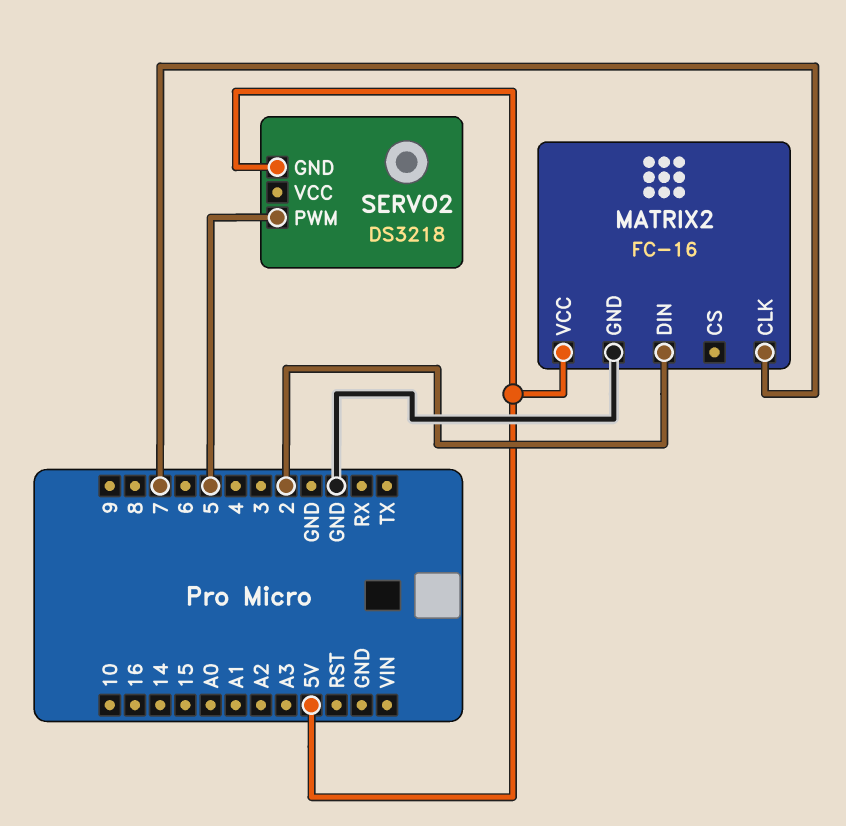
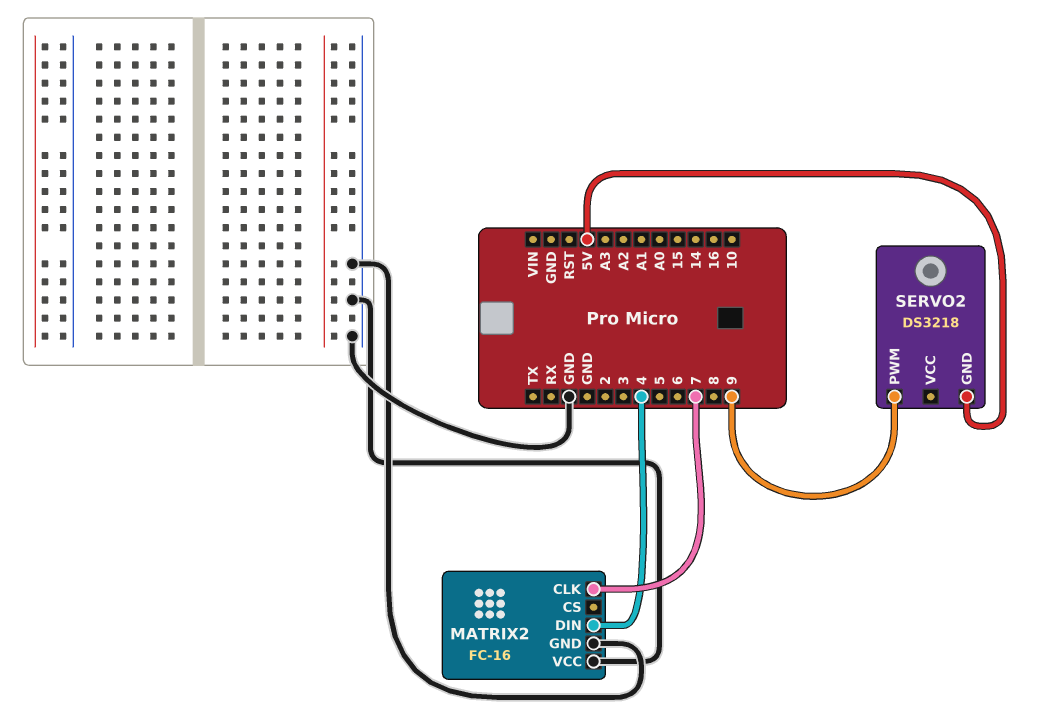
MATRIX2 pin DIN: 2 -> 4
MATRIX2 pin VCC: 5V -> GND
SERVO2 pin PWM: 5 -> 9

